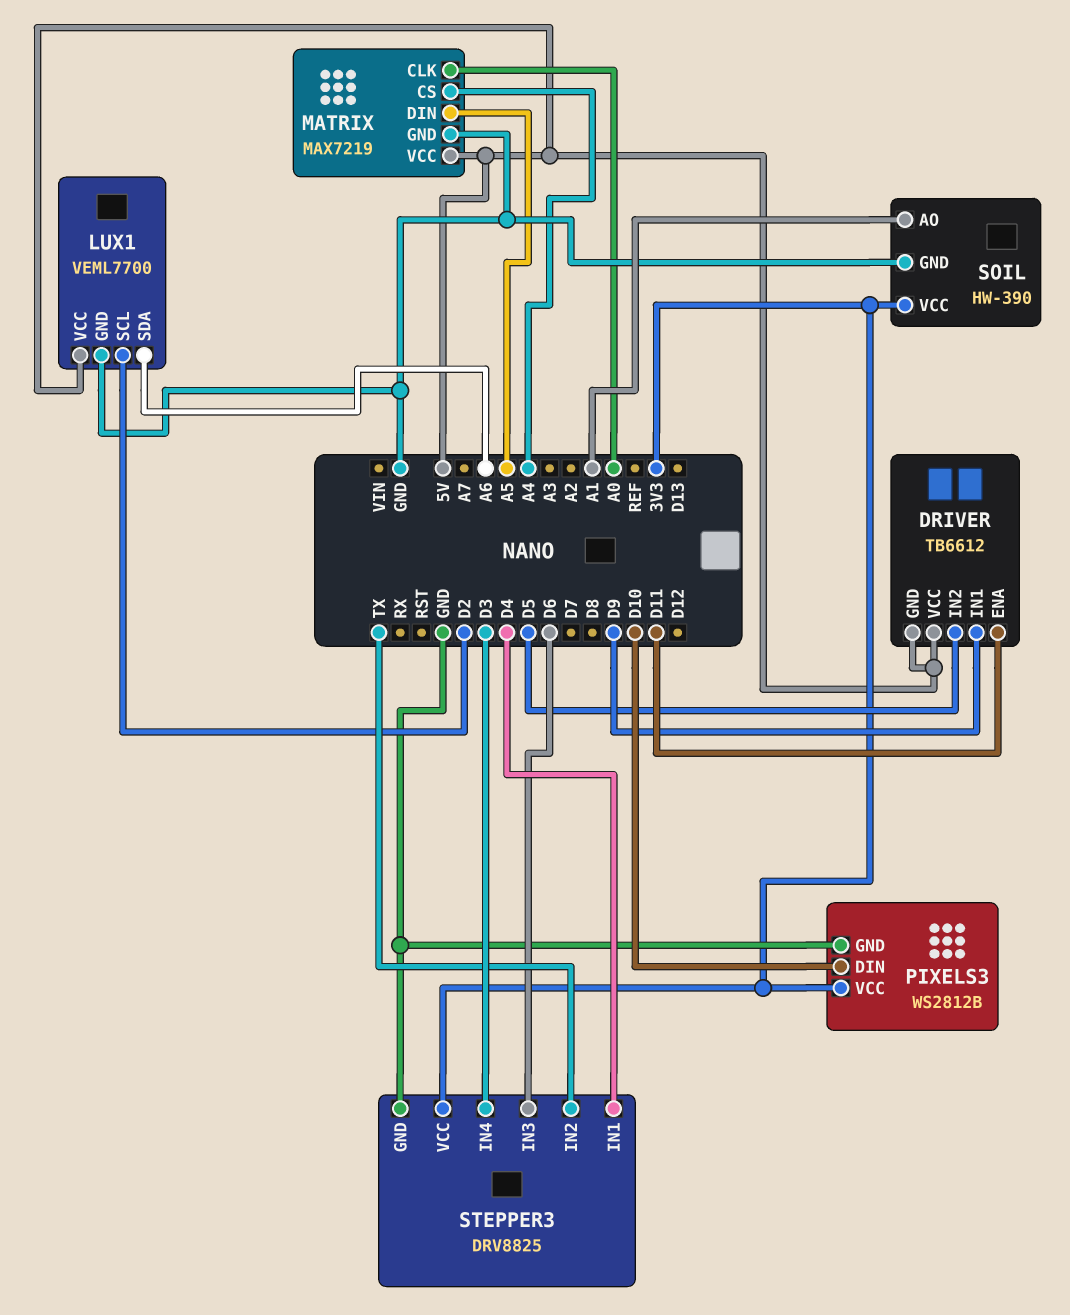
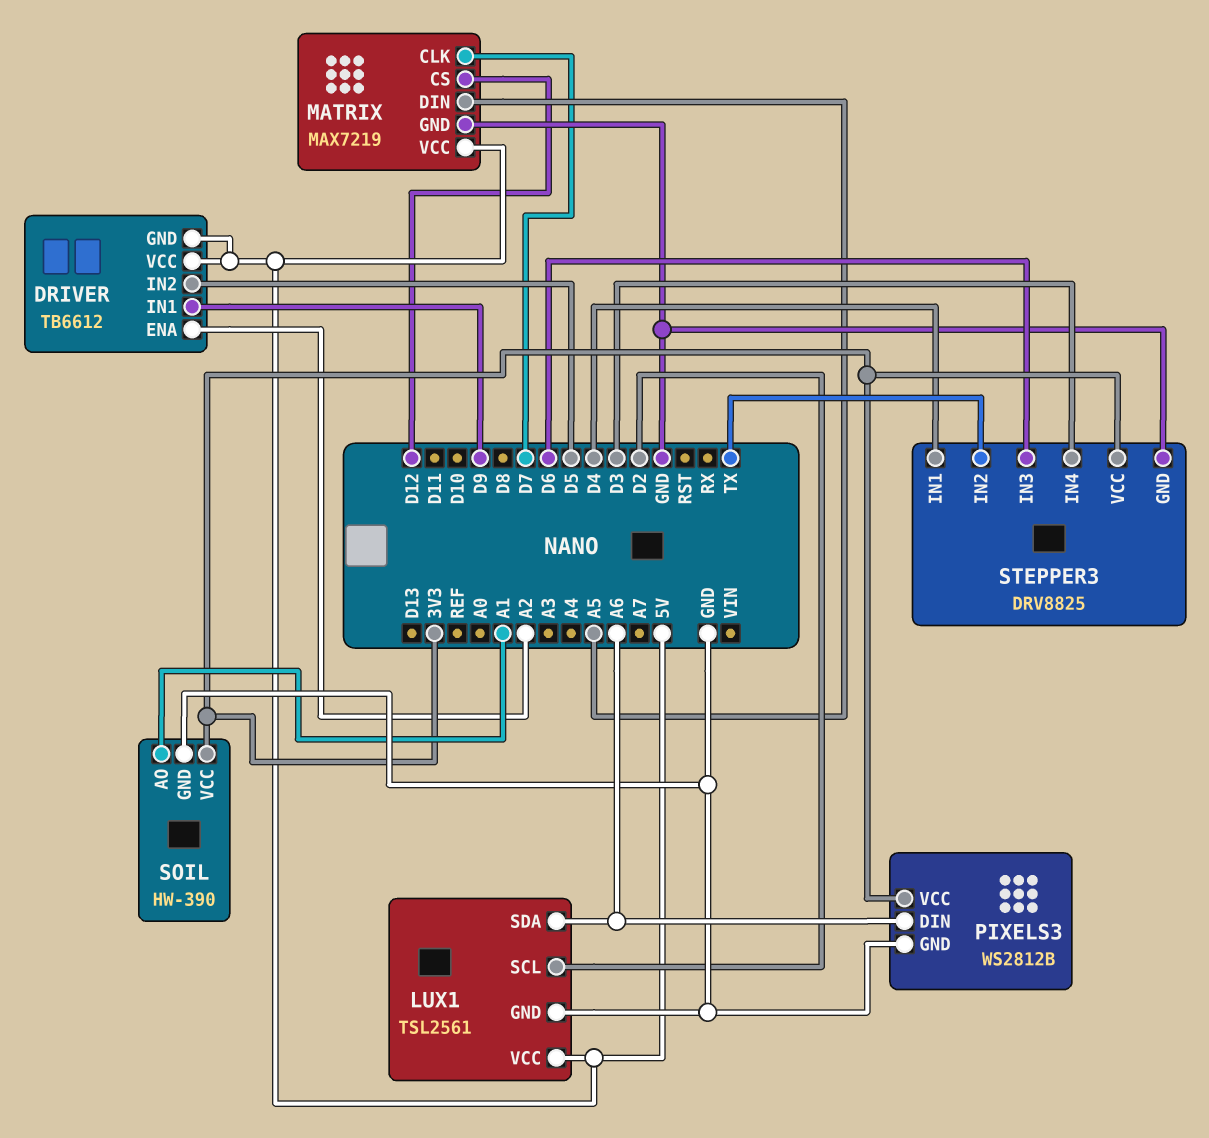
DRIVER pin ENA: D11 -> A2
LUX1: VEML7700 -> TSL2561
MATRIX pin CLK: A0 -> D7
MATRIX pin CS: A4 -> D12
PIXELS3 pin DIN: D10 -> A6

